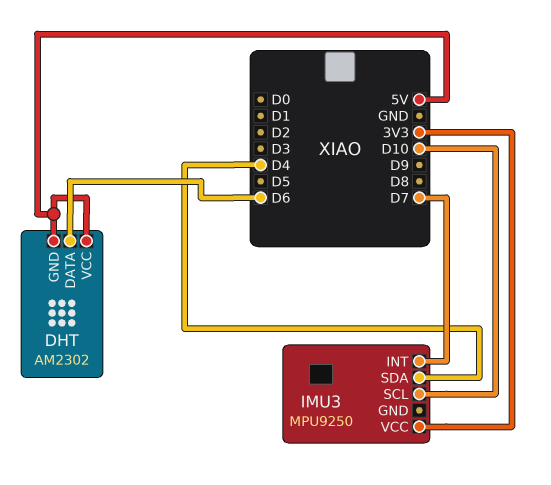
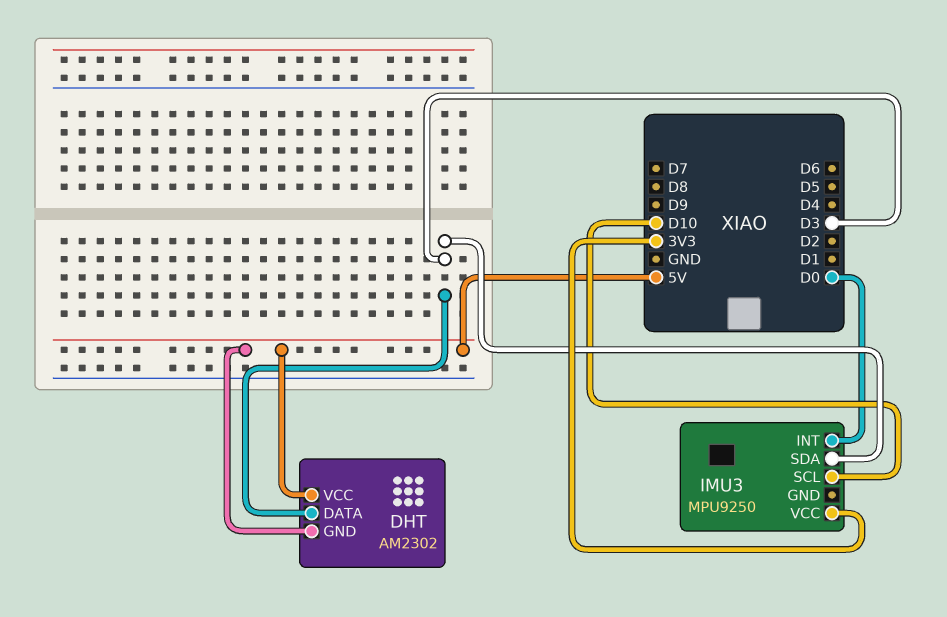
DHT pin DATA: D6 -> D3
IMU3 pin INT: D7 -> D0
IMU3 pin SDA: D4 -> D3

